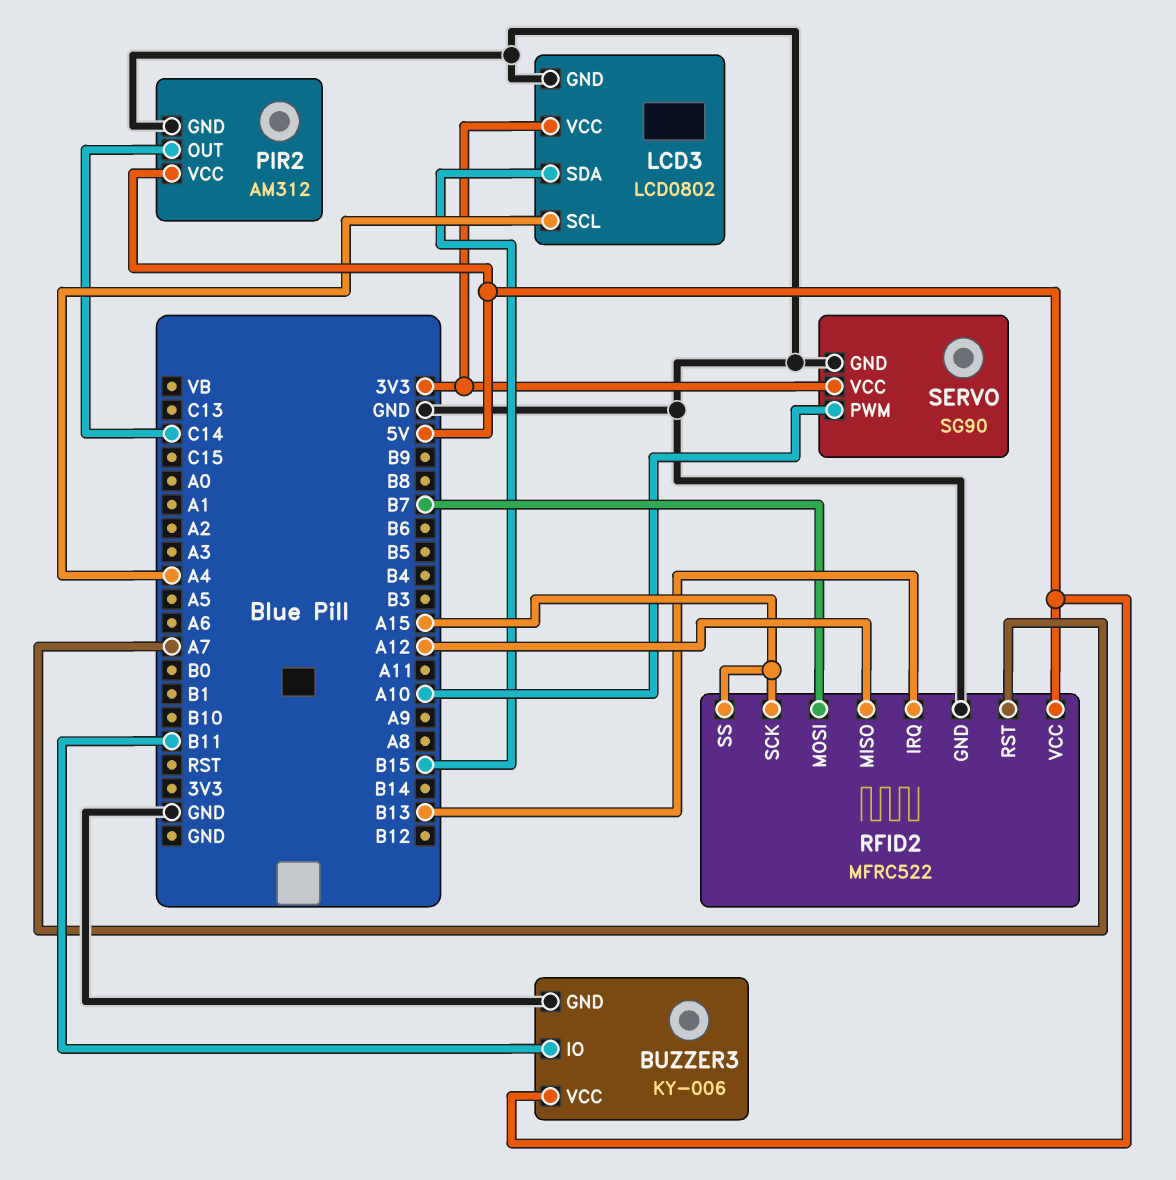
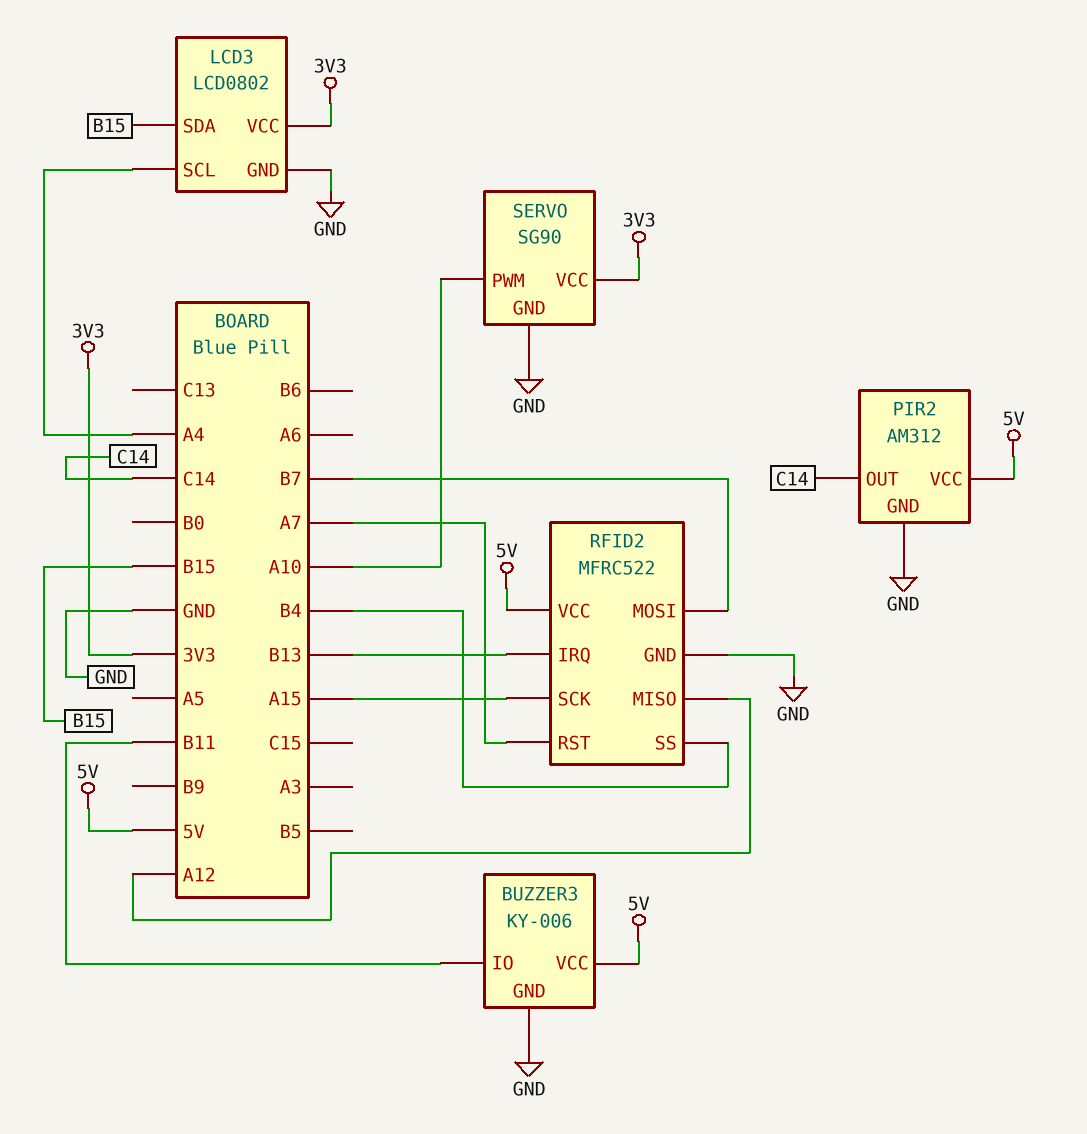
RFID2 pin SS: A15 -> B4

